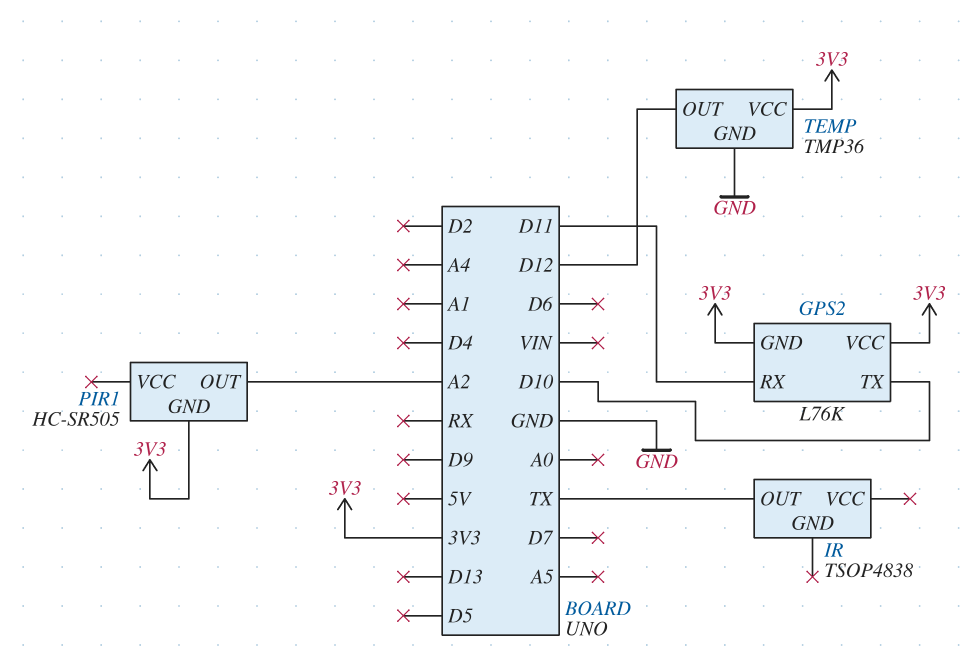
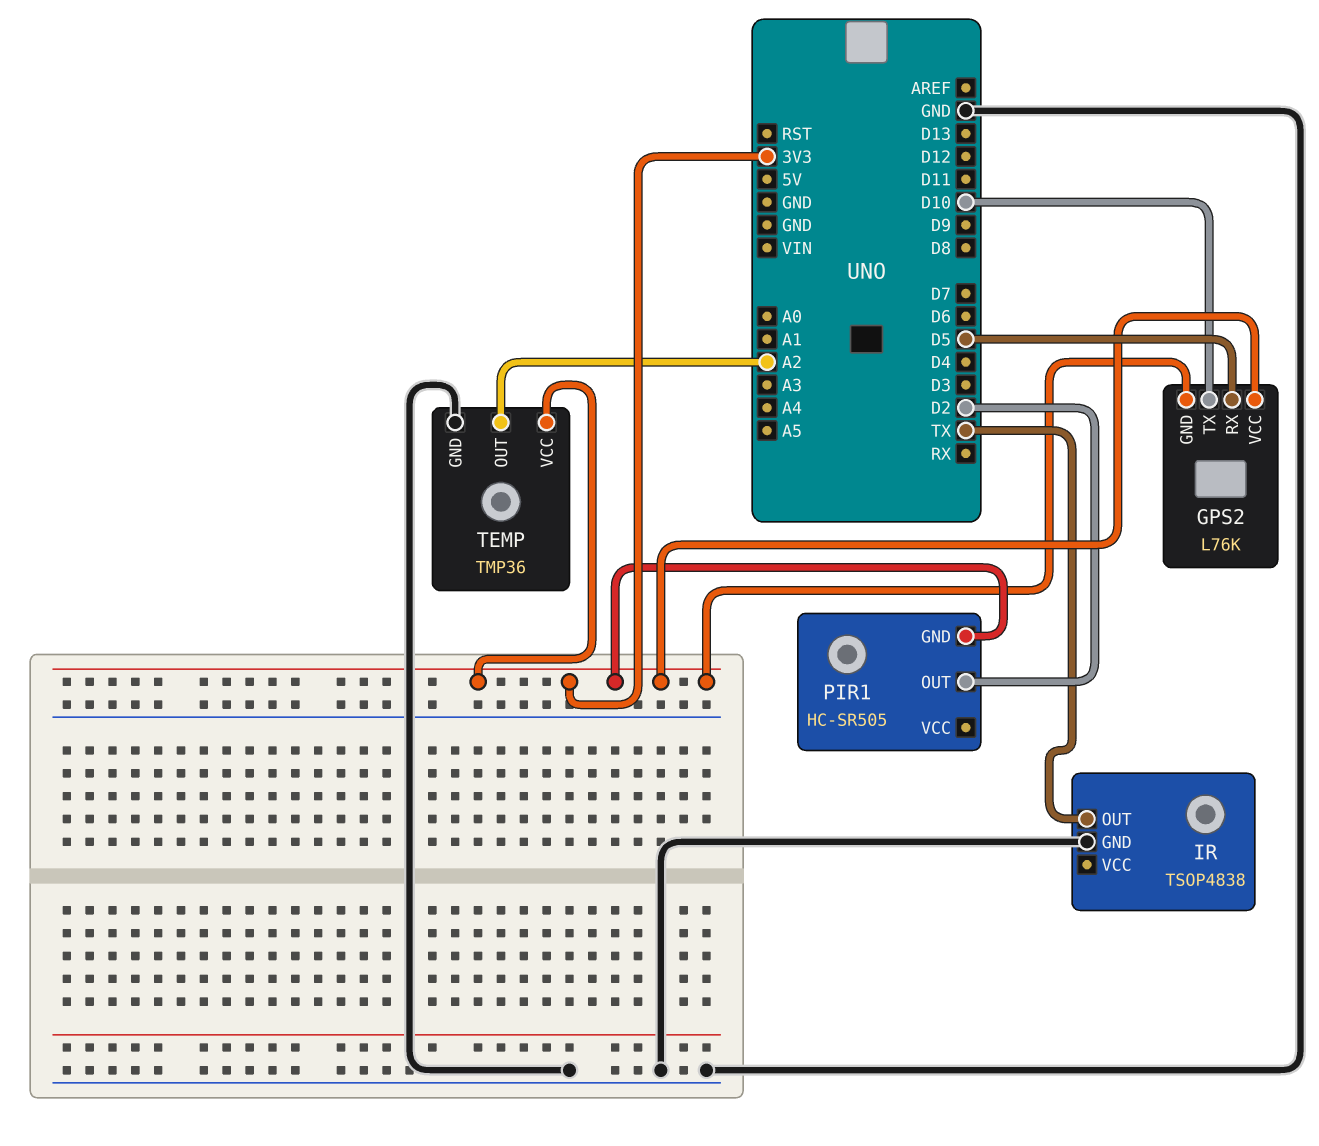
GPS2 pin RX: D11 -> D5
IR pin GND: none -> GND
PIR1 pin OUT: A2 -> D2
TEMP pin OUT: D12 -> A2

